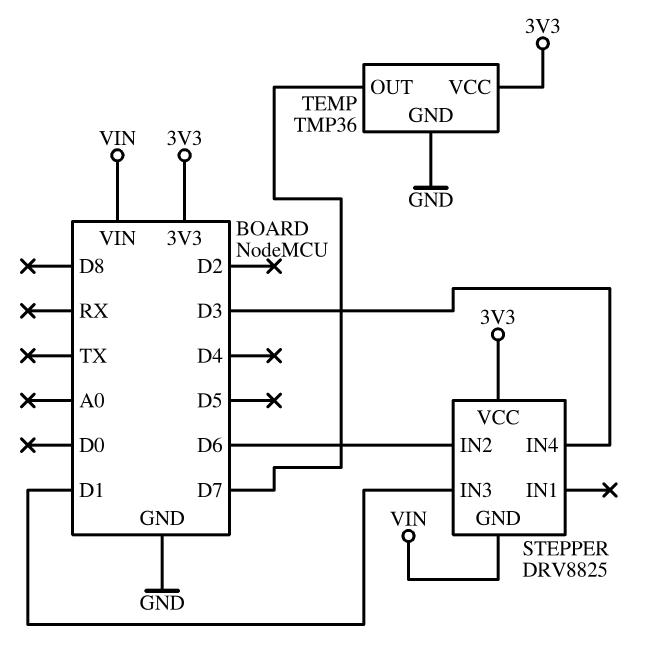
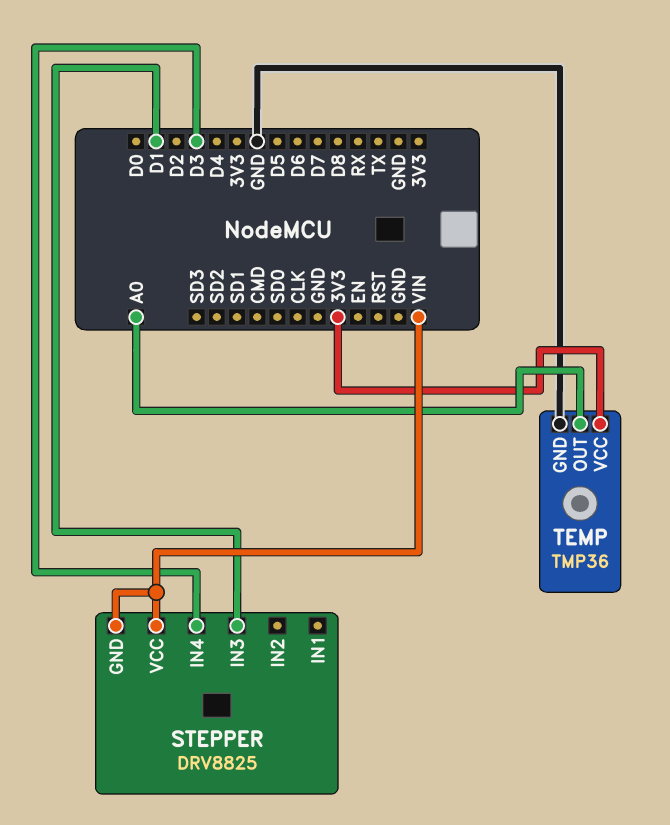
STEPPER pin IN2: D6 -> none
STEPPER pin VCC: 3V3 -> VIN
TEMP pin OUT: D7 -> A0

